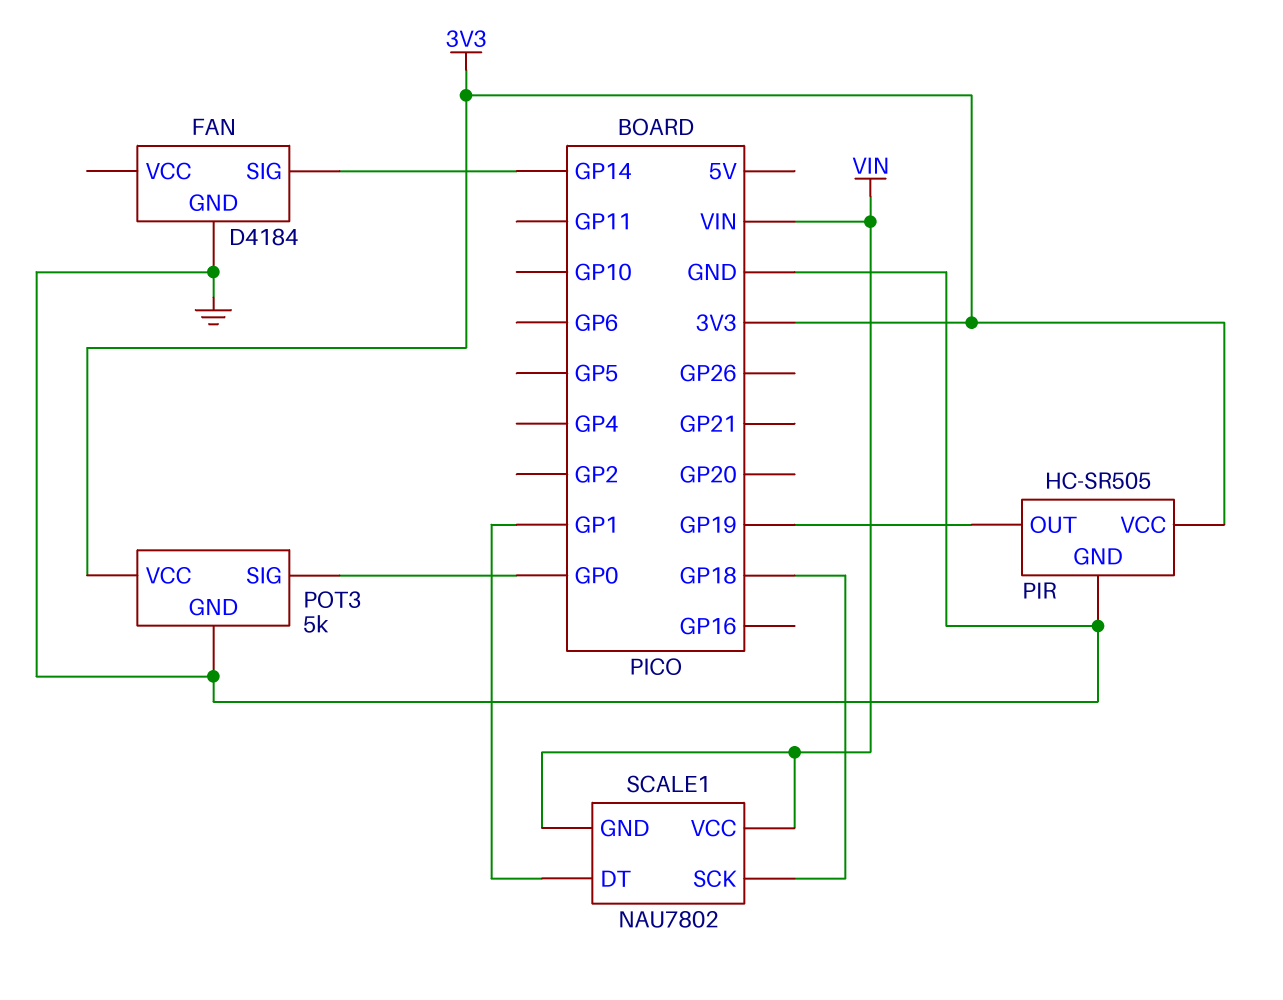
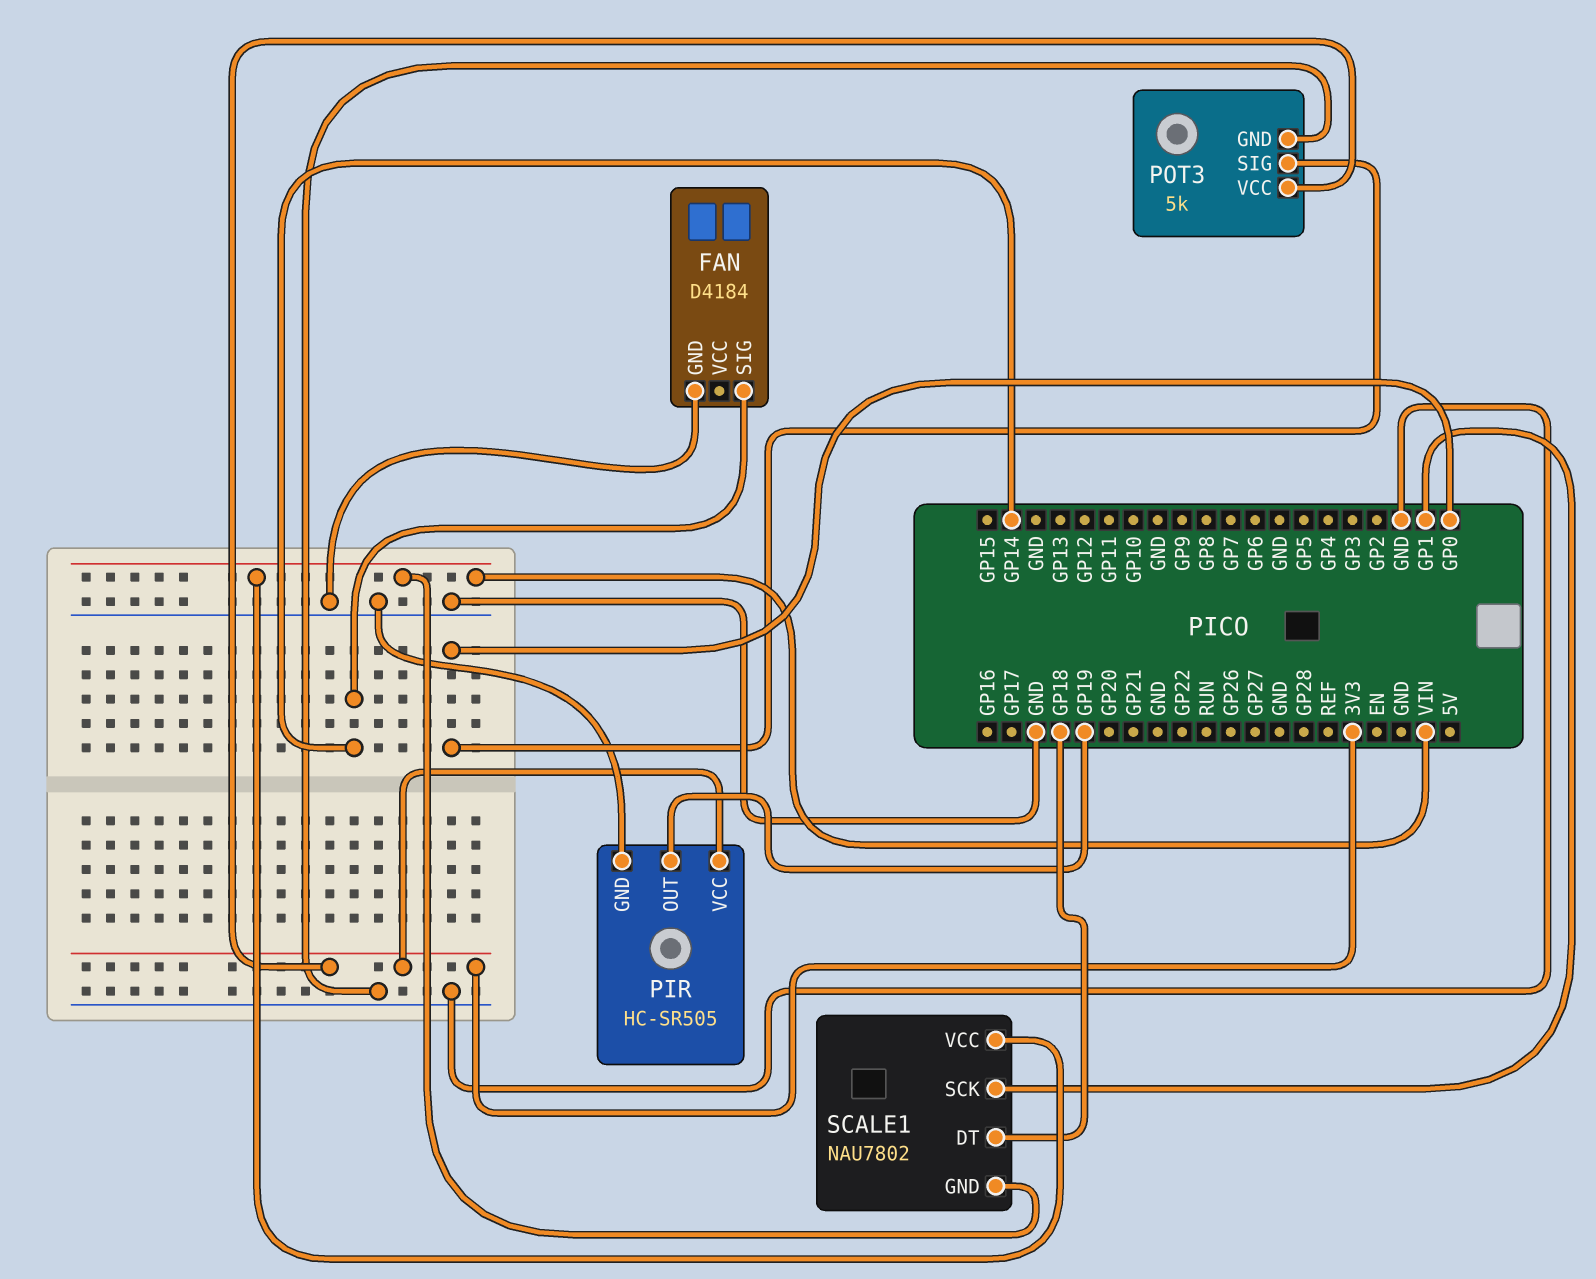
SCALE1 pin DT: GP1 -> GP18
SCALE1 pin SCK: GP18 -> GP1

